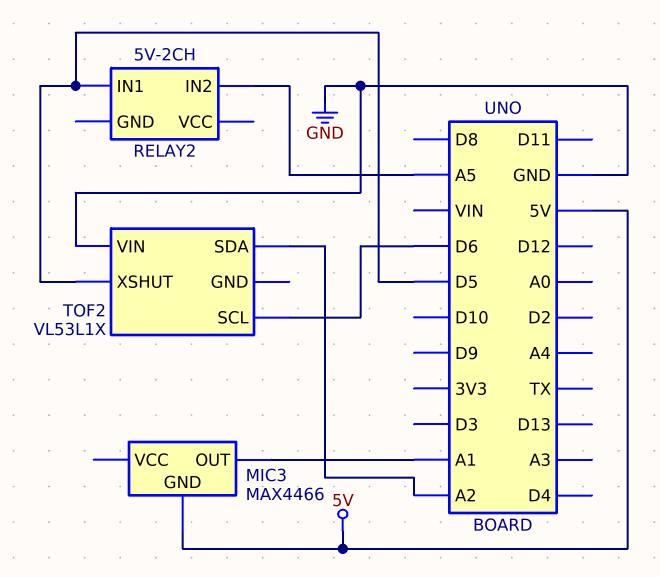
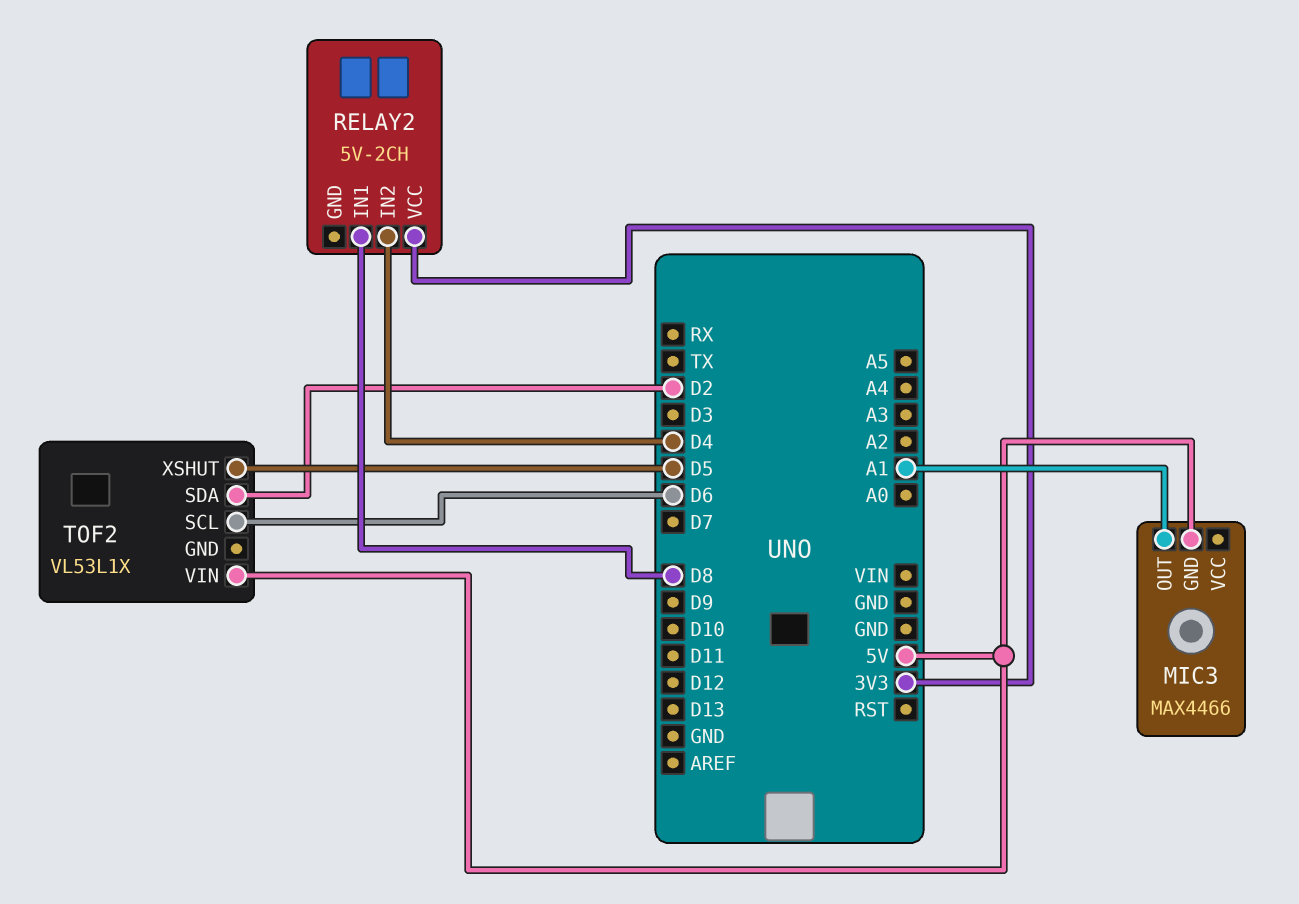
RELAY2 pin IN1: D5 -> D8
RELAY2 pin IN2: A5 -> D4
RELAY2 pin VCC: none -> 3V3
TOF2 pin SDA: A2 -> D2
TOF2 pin VIN: GND -> 5V

